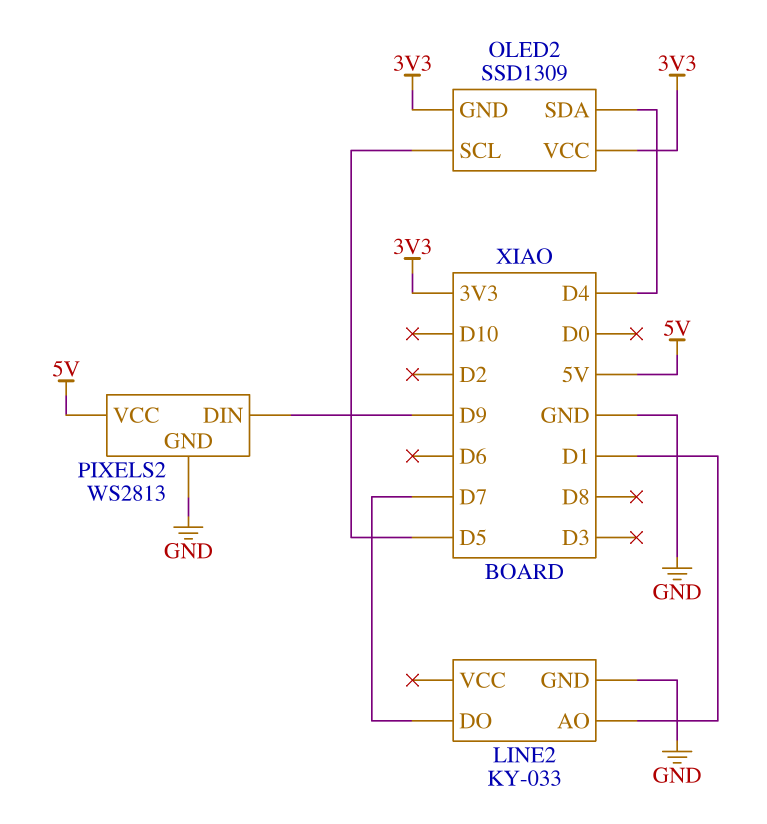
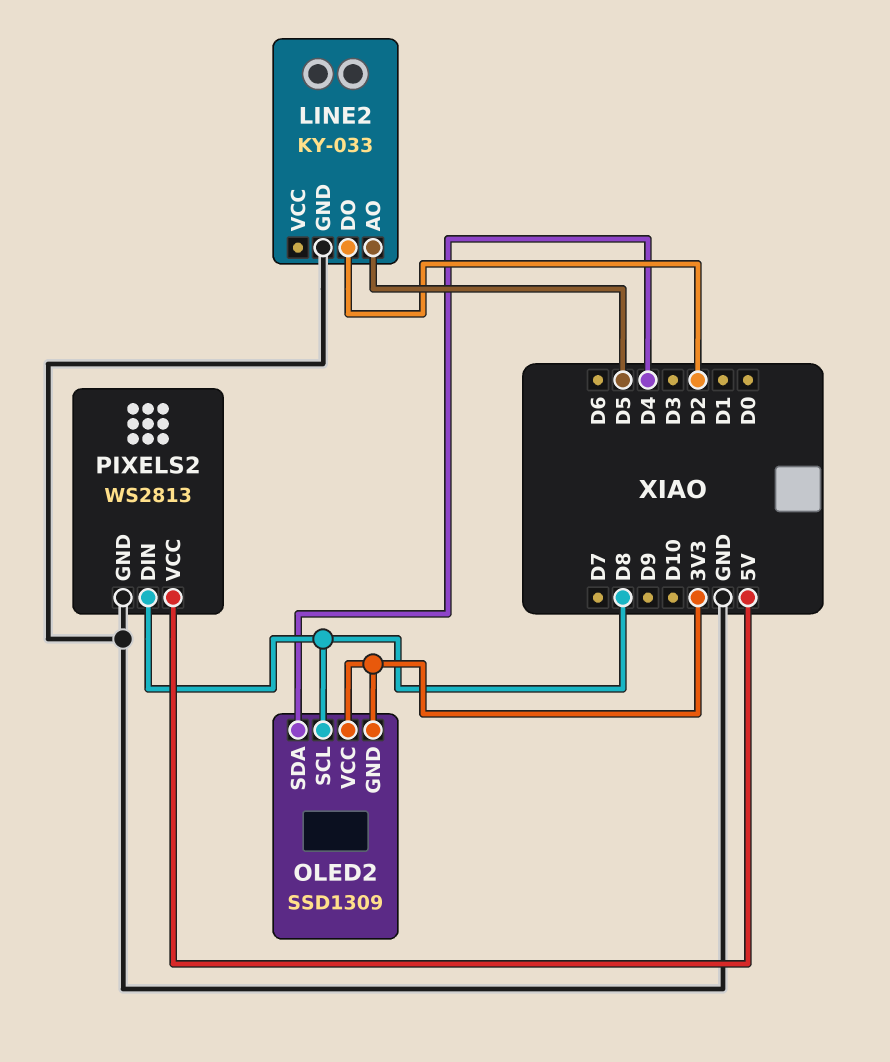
LINE2 pin AO: D1 -> D5
LINE2 pin DO: D7 -> D2
OLED2 pin SCL: D5 -> D8
PIXELS2 pin DIN: D9 -> D8

